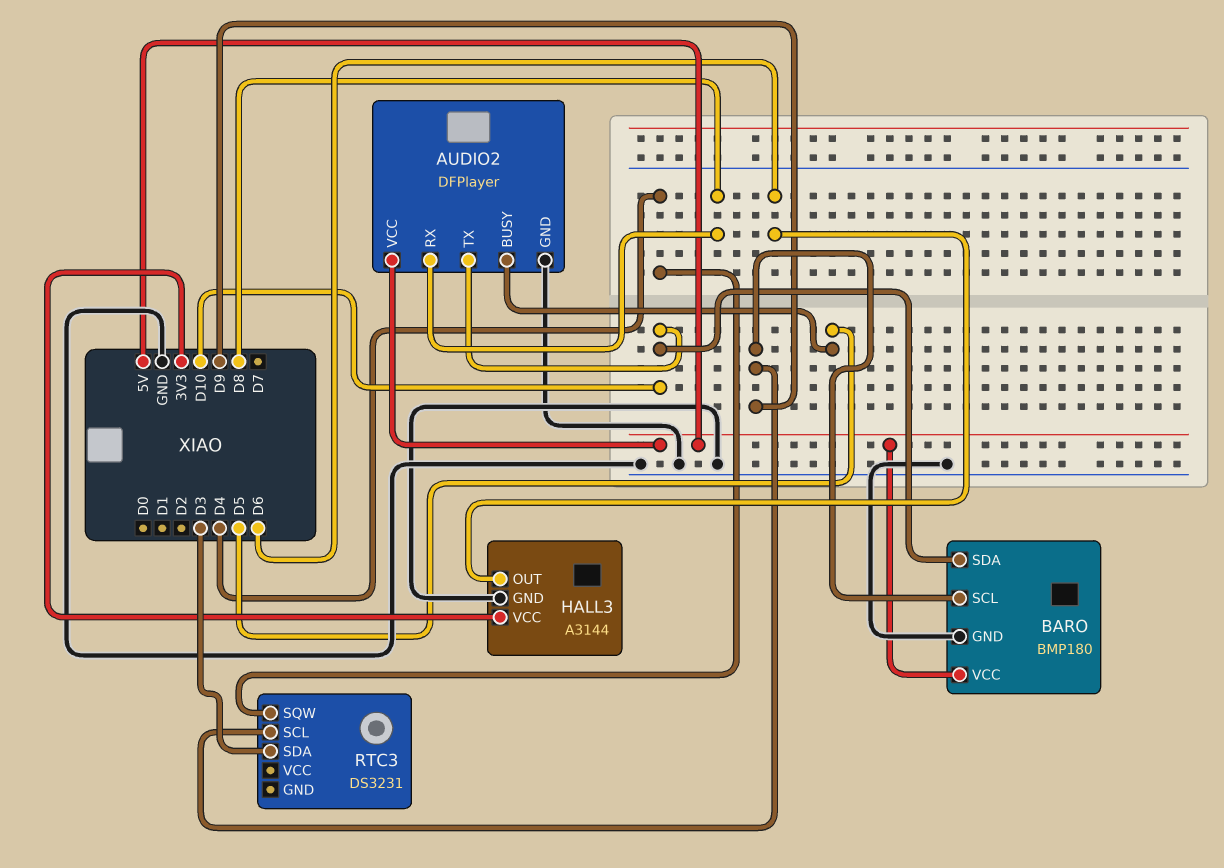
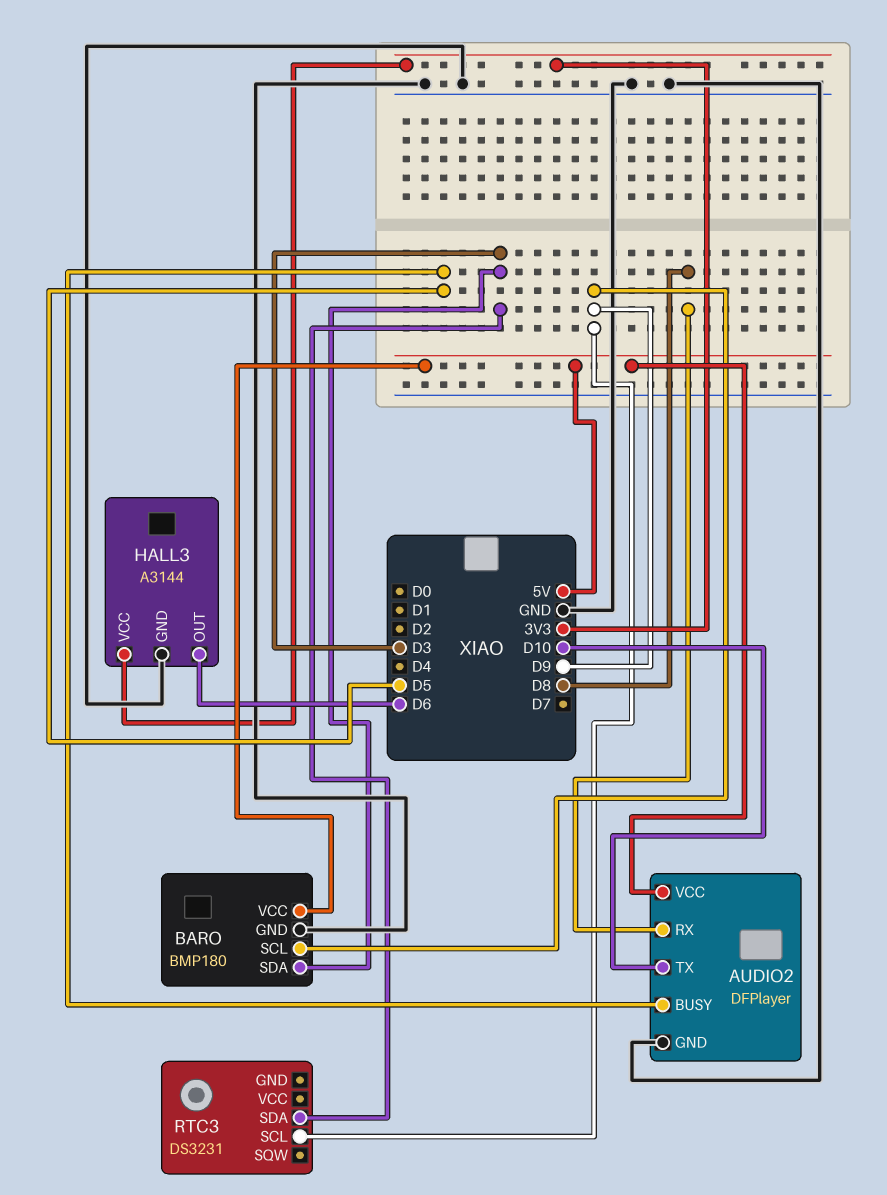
BARO pin SDA: D10 -> D3
RTC3 pin SQW: D4 -> none

